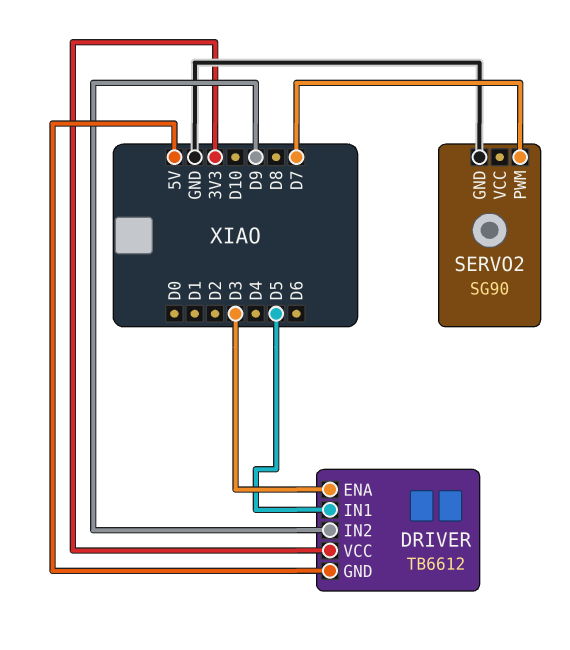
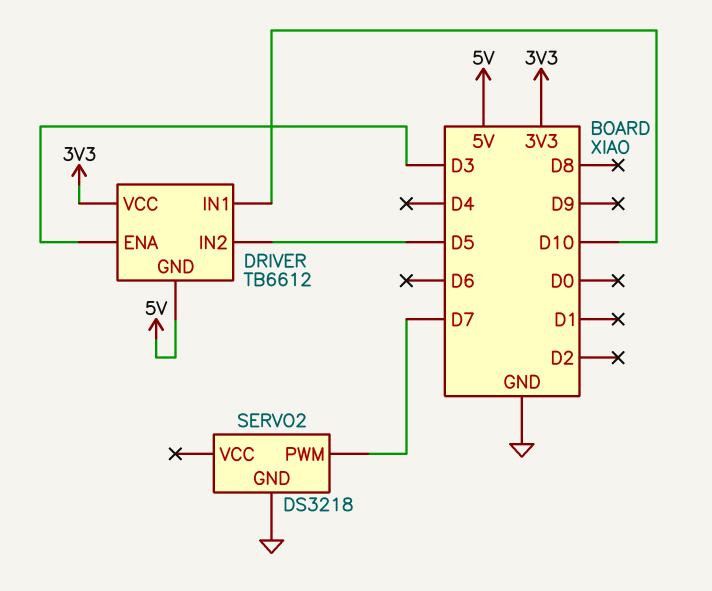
DRIVER pin IN1: D5 -> D10
DRIVER pin IN2: D9 -> D5
SERVO2: SG90 -> DS3218

